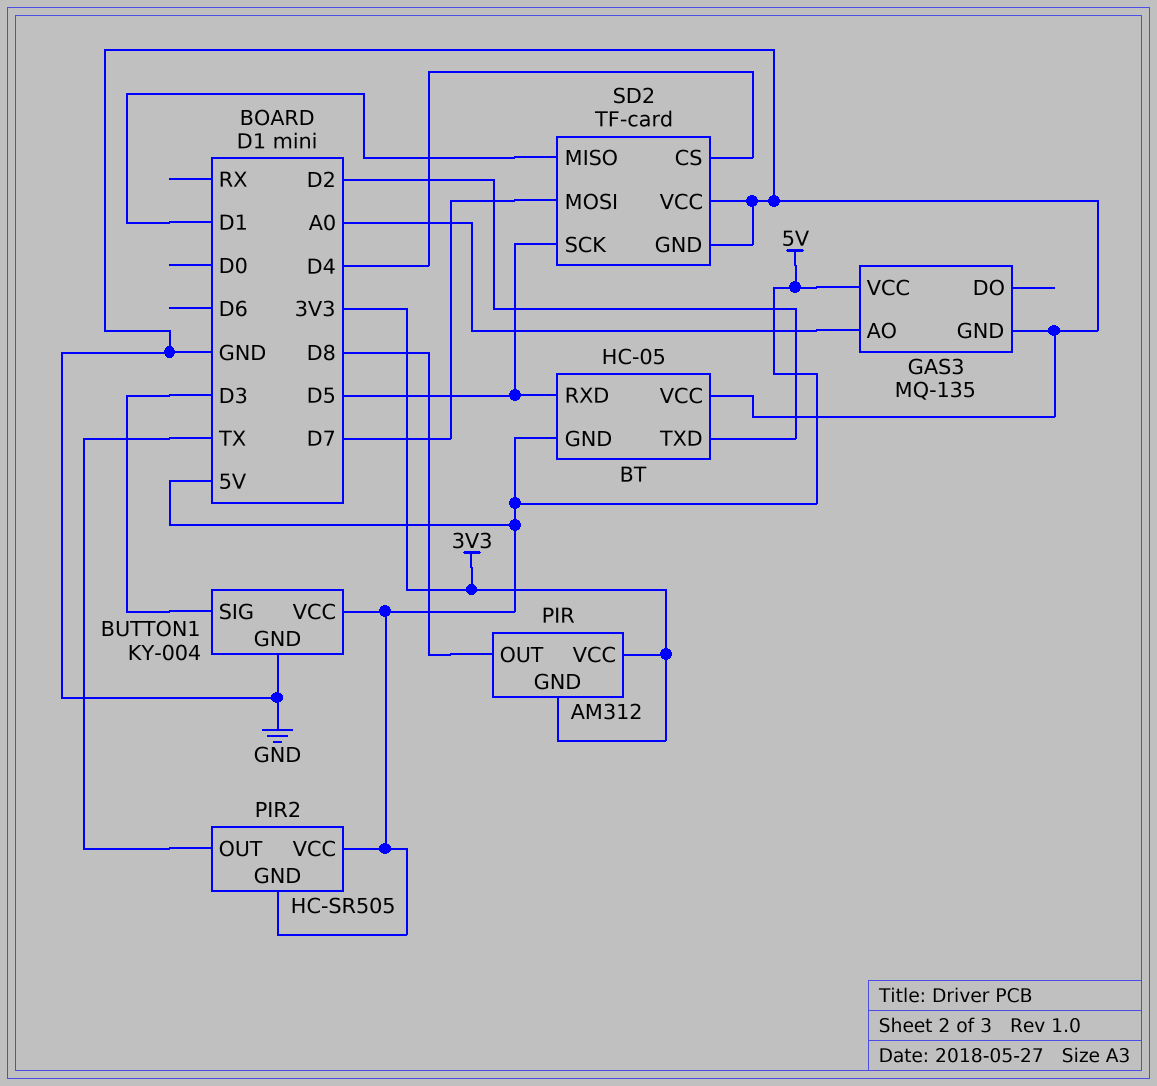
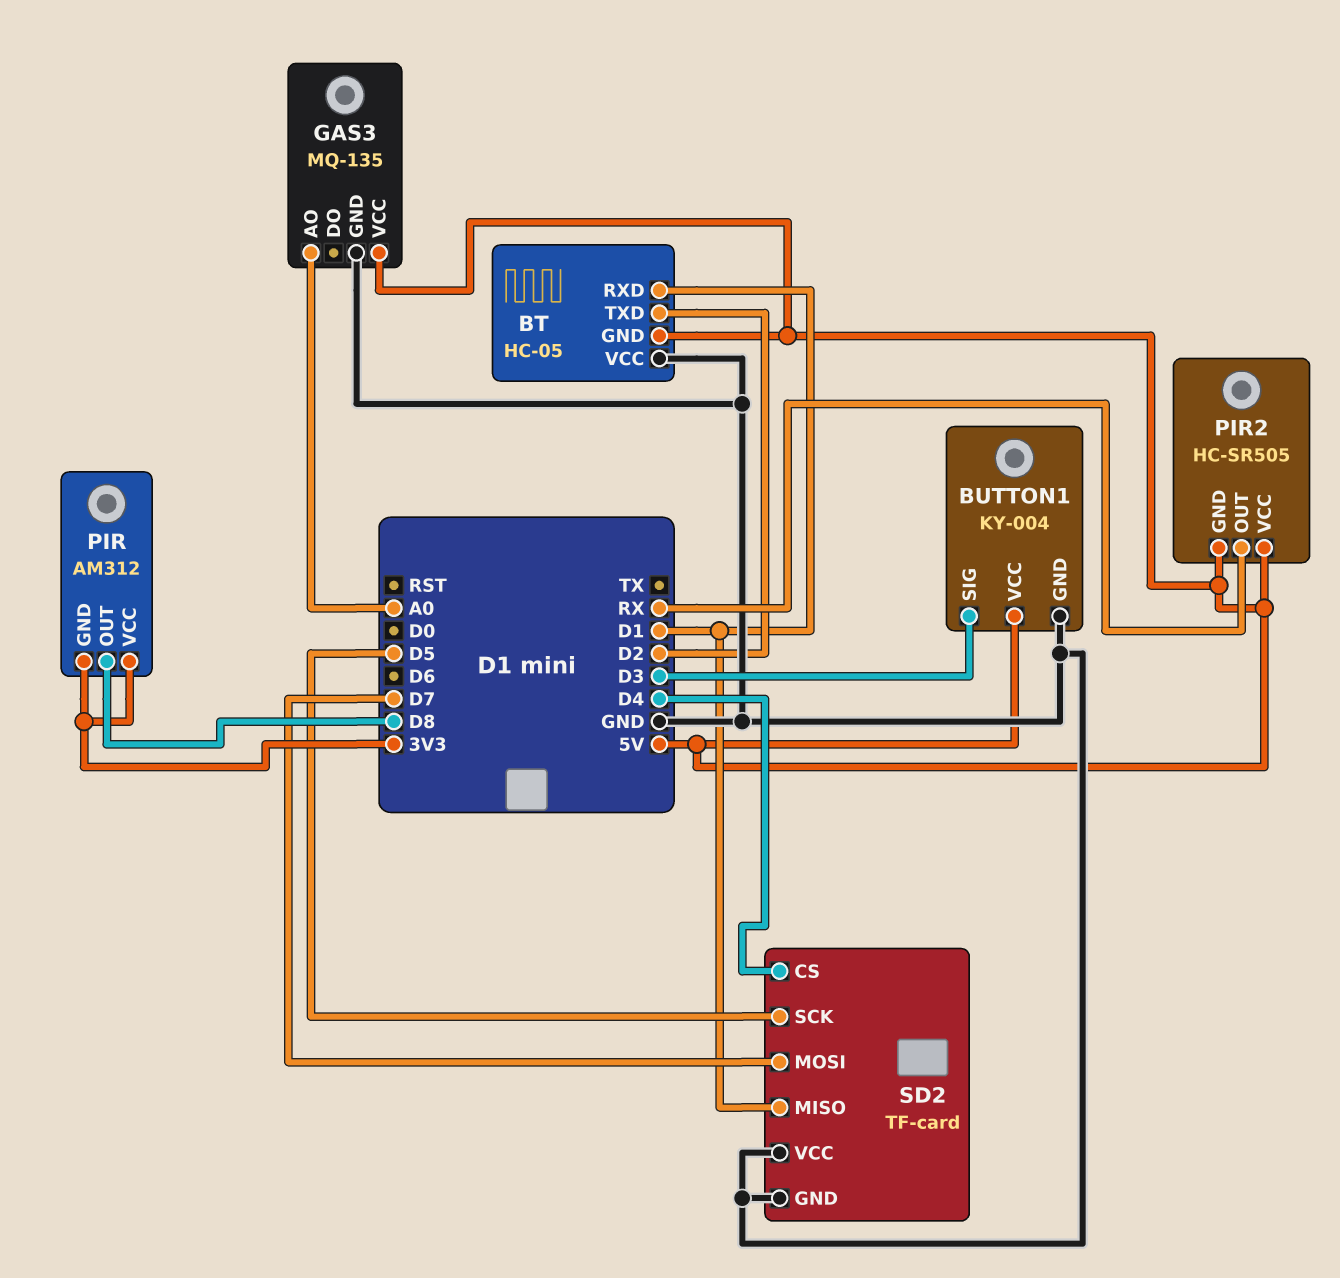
BT pin RXD: D5 -> D1
PIR2 pin OUT: TX -> RX

